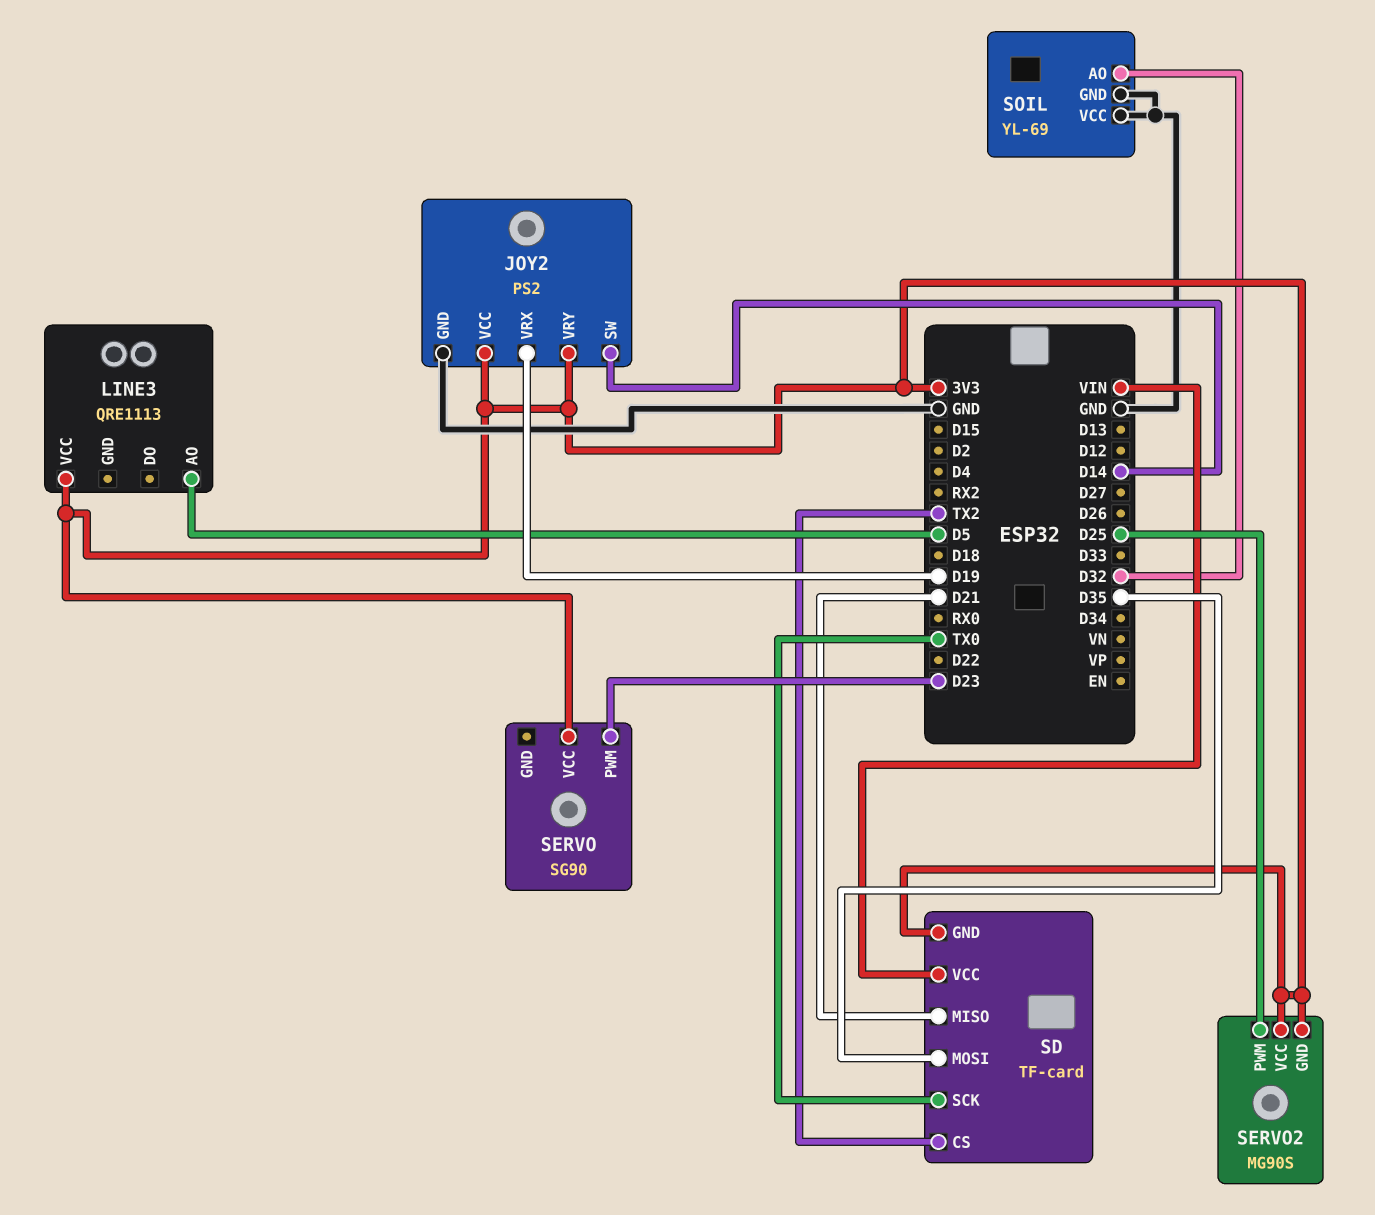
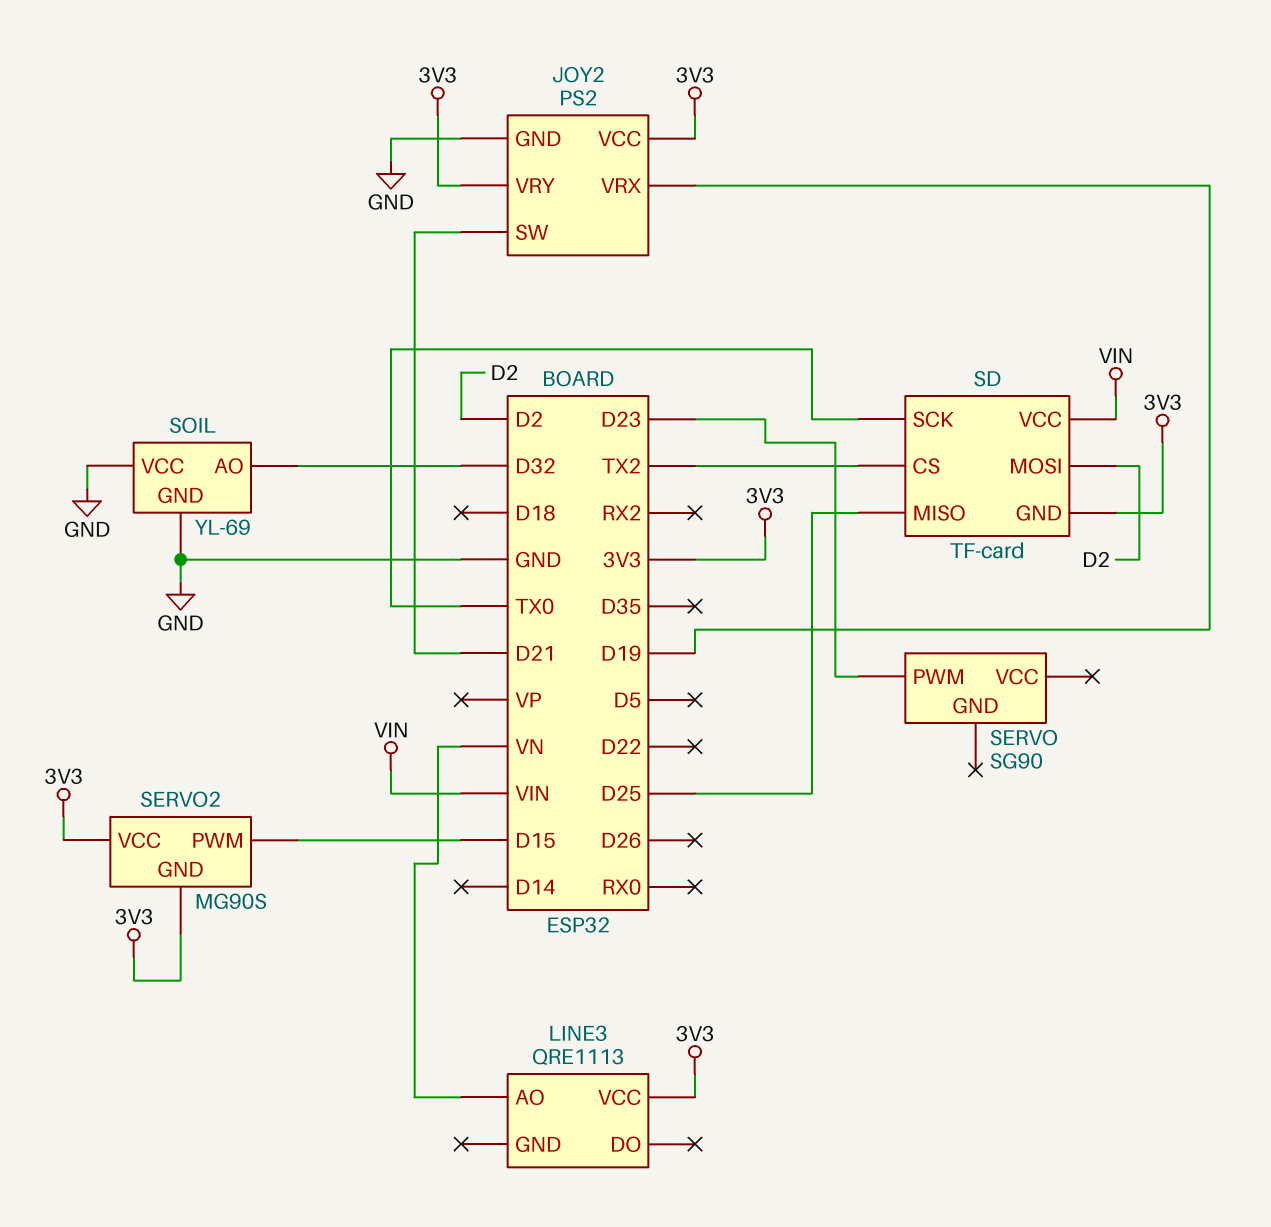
JOY2 pin SW: D14 -> D21
LINE3 pin AO: D5 -> VN
SD pin MISO: D21 -> D25
SD pin MOSI: D35 -> D2
SERVO pin VCC: 3V3 -> none
SERVO2 pin PWM: D25 -> D15

